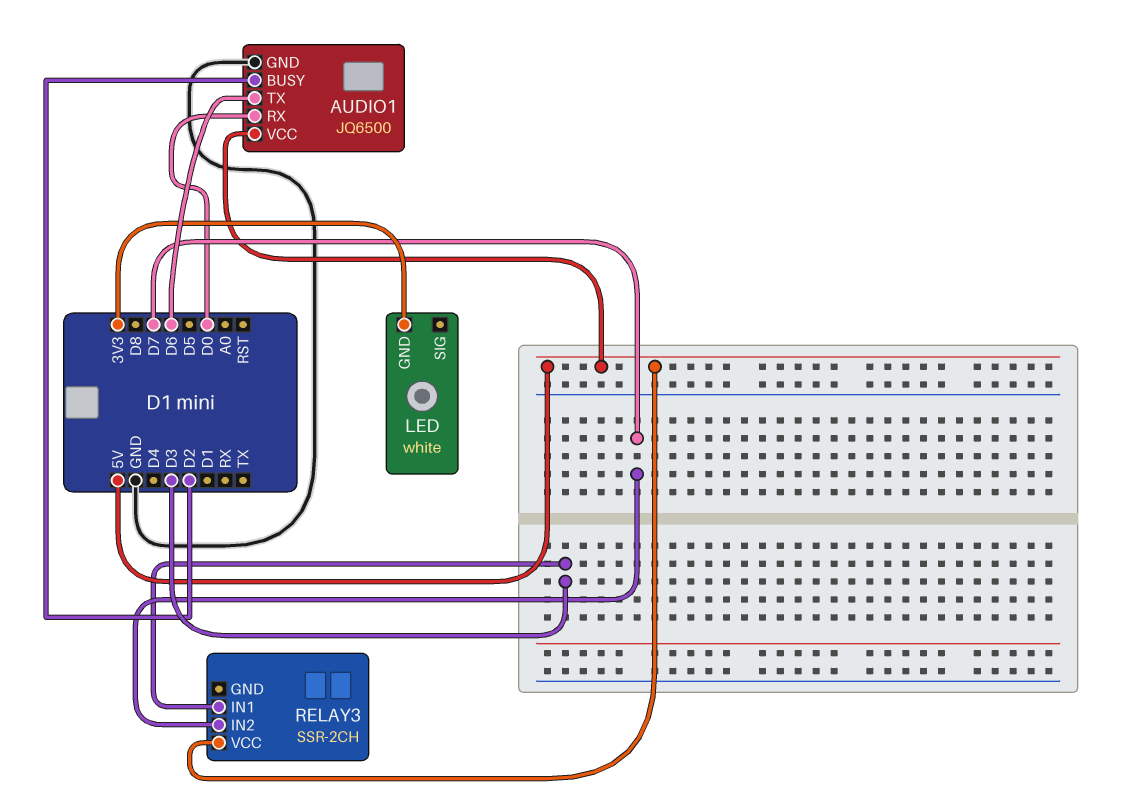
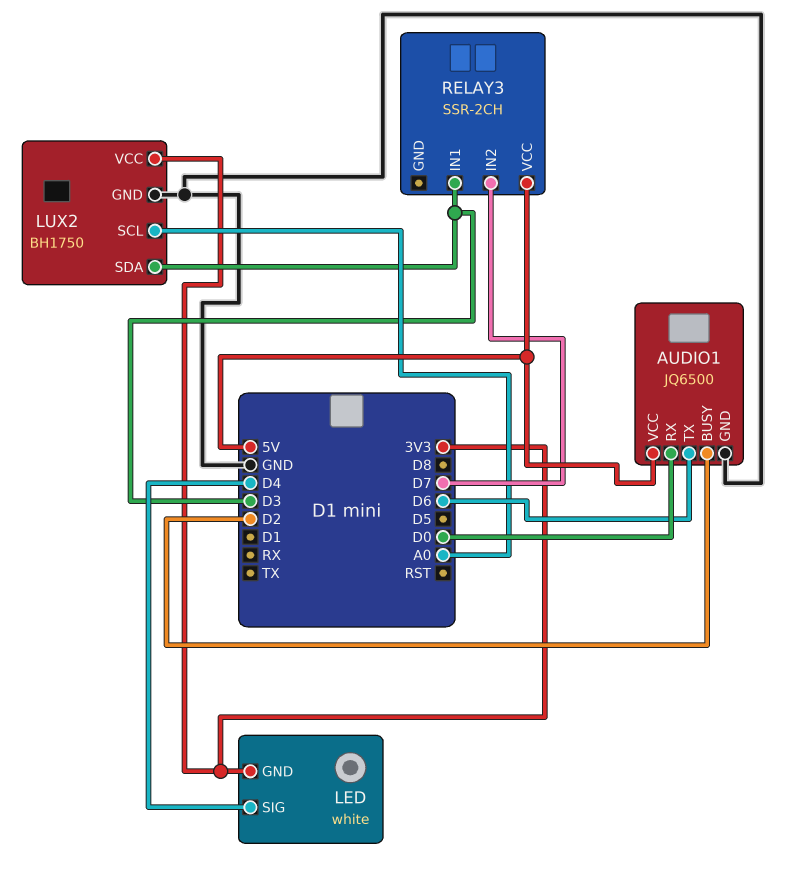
LED pin SIG: none -> D4
LUX2: none -> BH1750
LUX2 pin GND: none -> GND
LUX2 pin SCL: none -> A0
LUX2 pin SDA: none -> D3
LUX2 pin VCC: none -> 3V3

